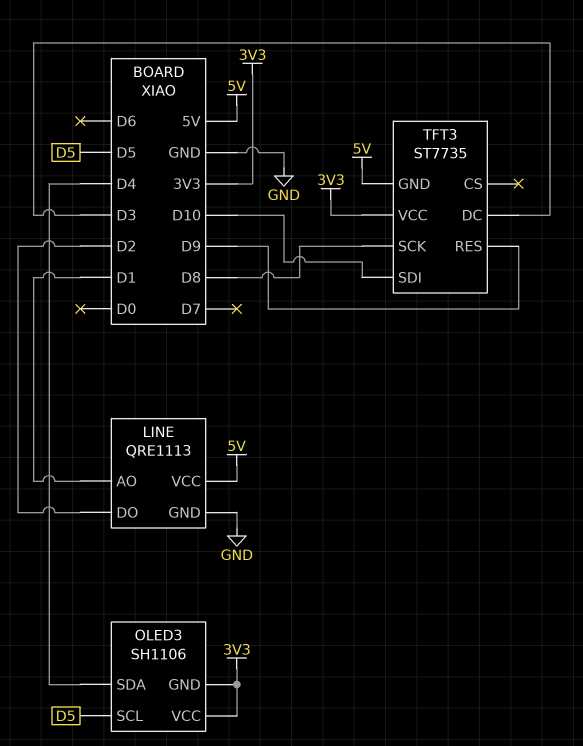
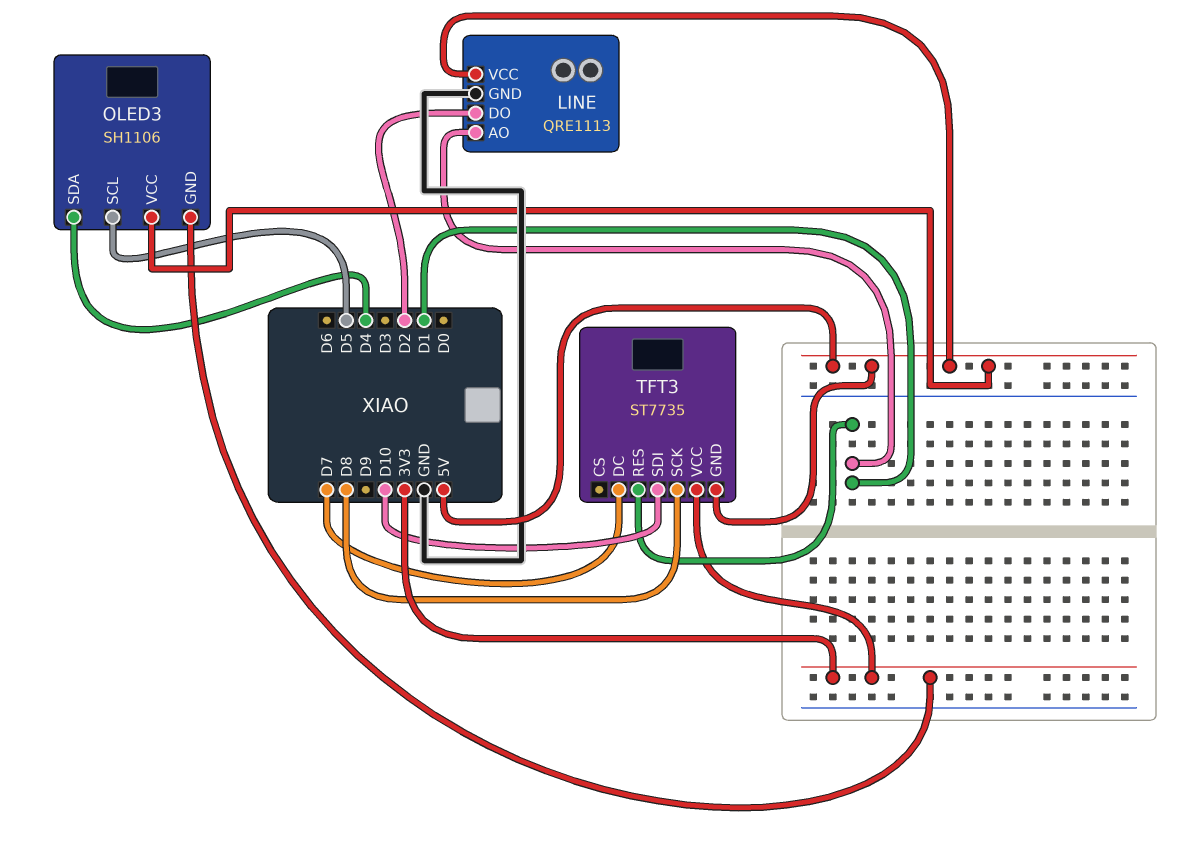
OLED3 pin VCC: 3V3 -> 5V
TFT3 pin DC: D3 -> D7
TFT3 pin RES: D9 -> D1

